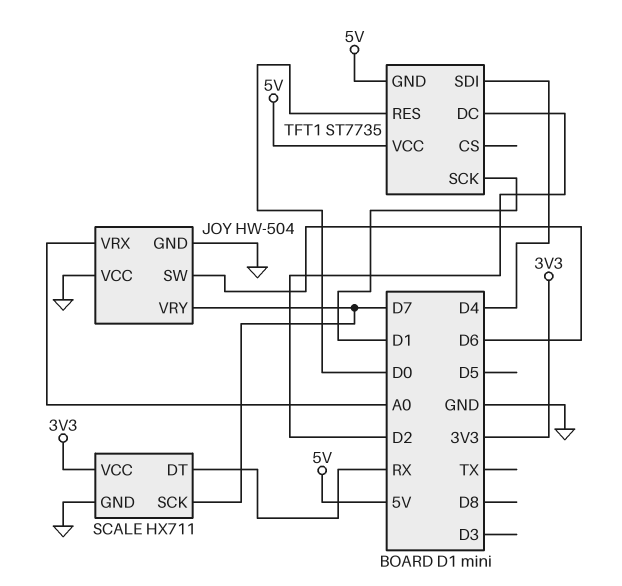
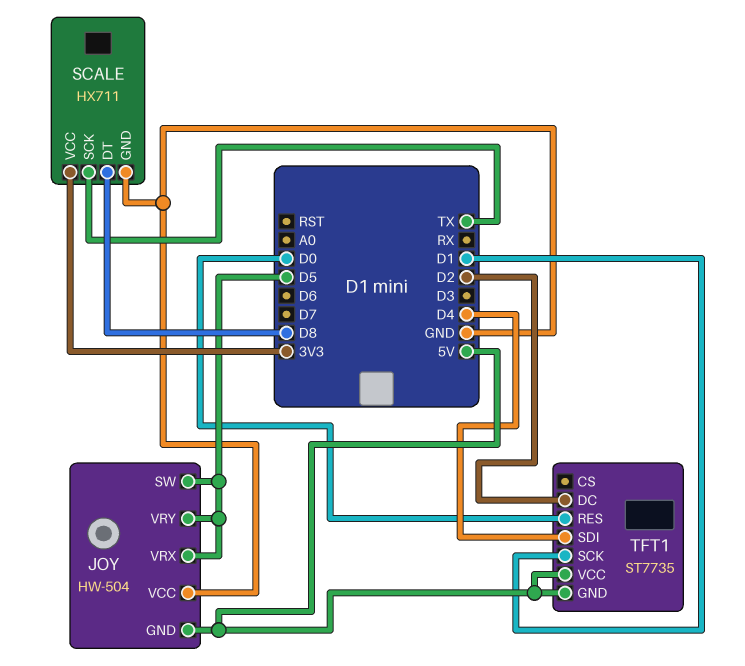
JOY pin GND: GND -> 5V
JOY pin SW: D6 -> D5
JOY pin VRX: A0 -> D5
JOY pin VRY: D7 -> D5
SCALE pin DT: RX -> D8
SCALE pin SCK: D7 -> TX

